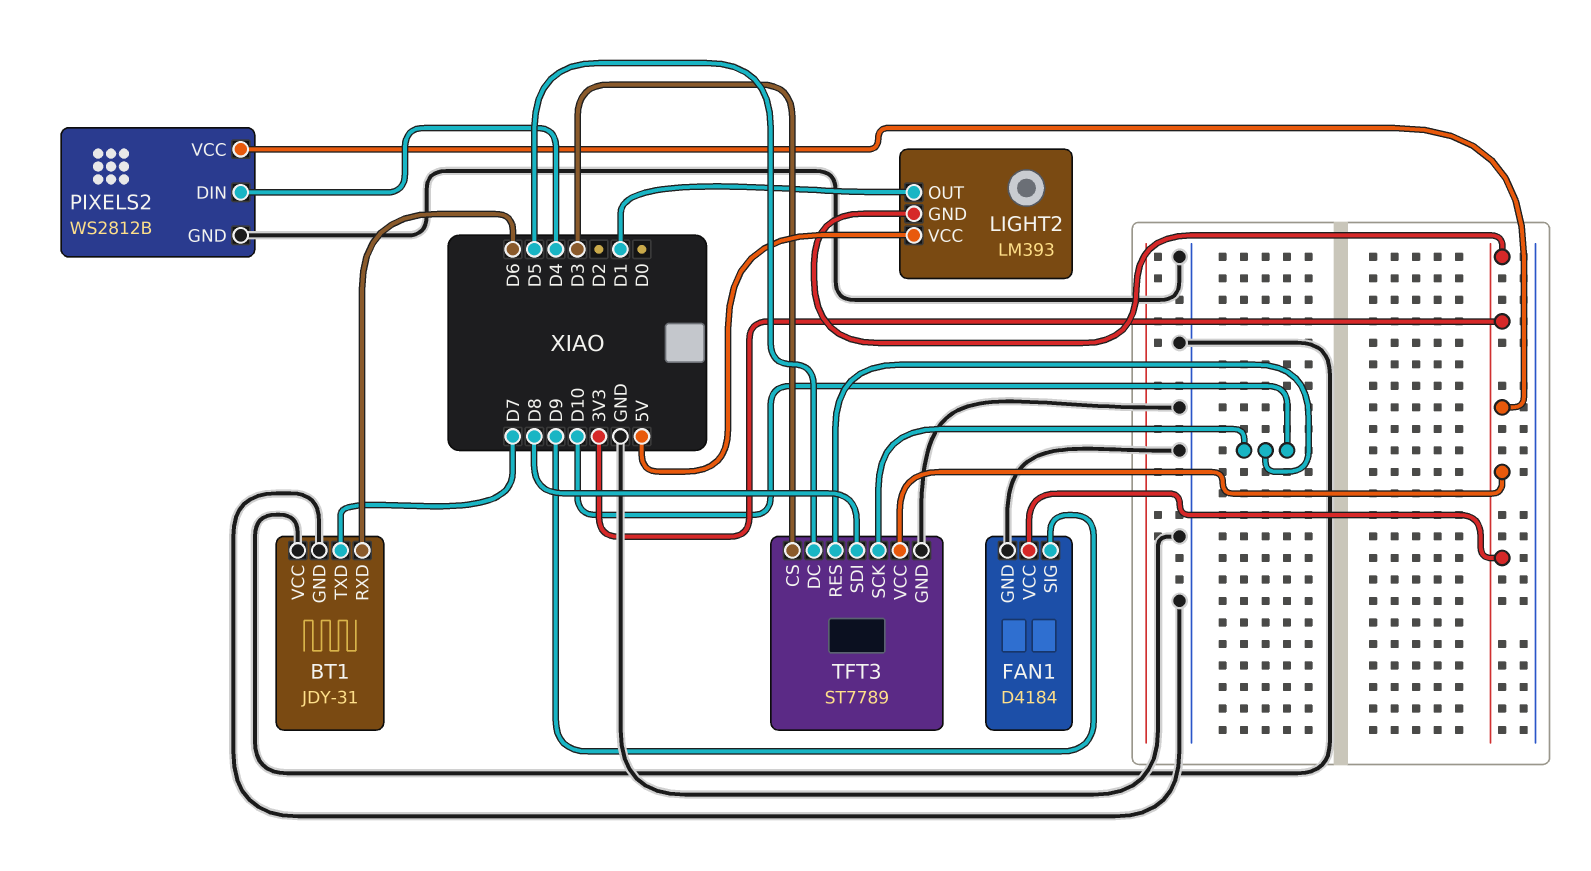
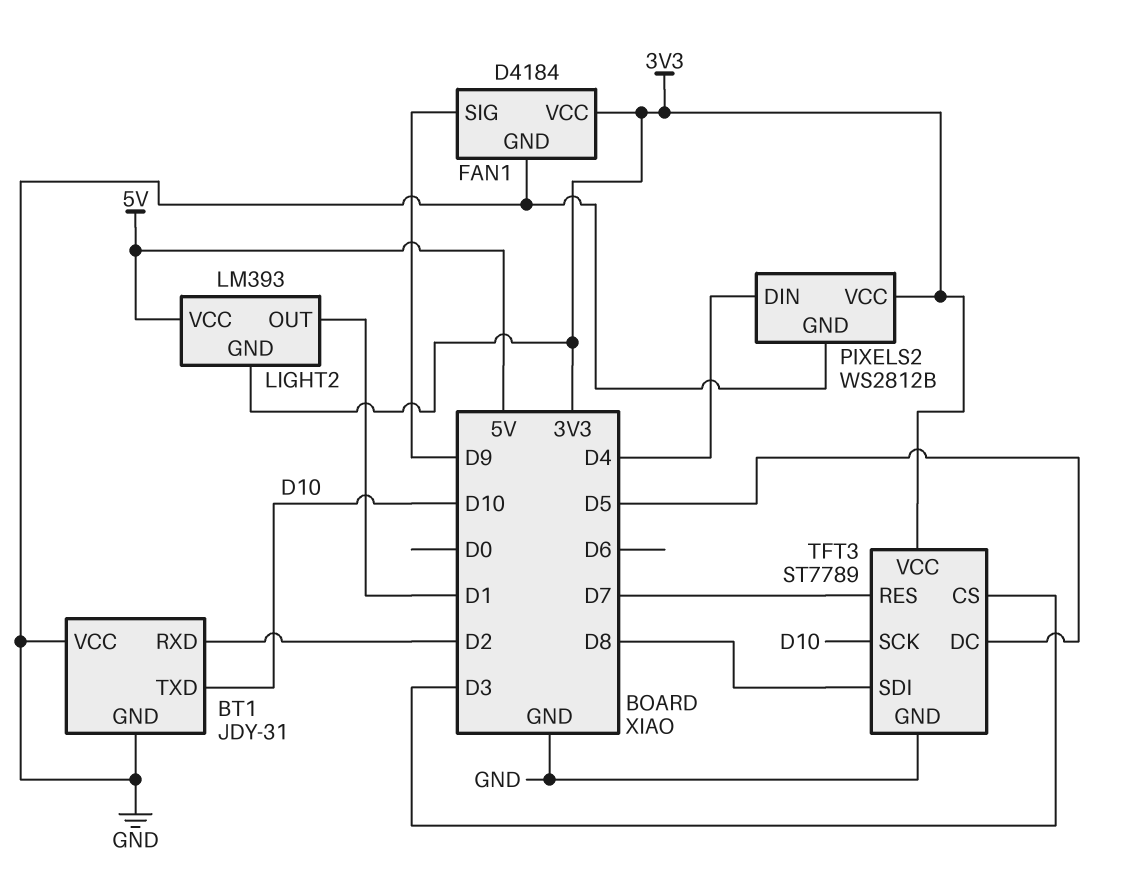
BT1 pin RXD: D6 -> D2
BT1 pin TXD: D7 -> D10
TFT3 pin RES: D10 -> D7

